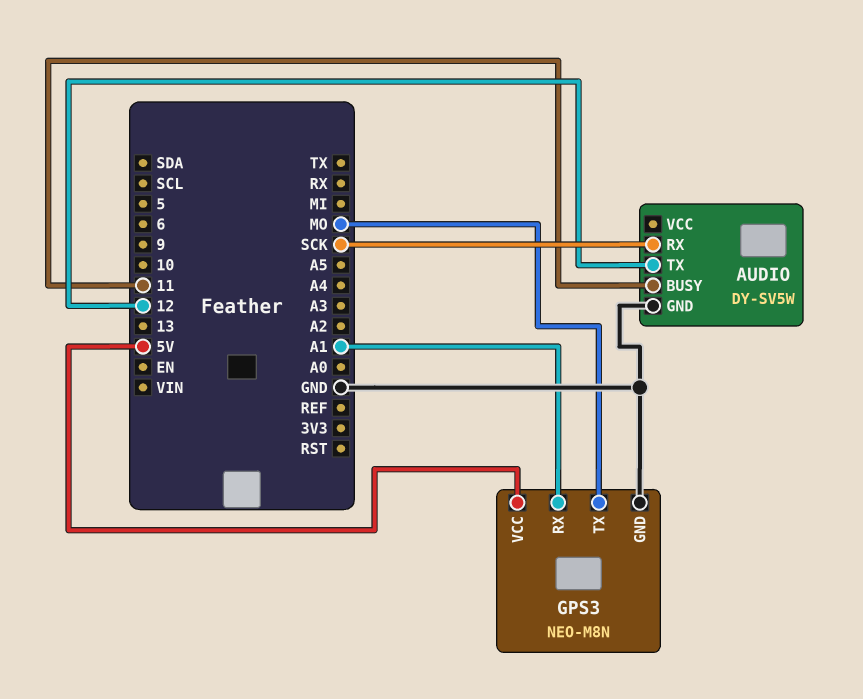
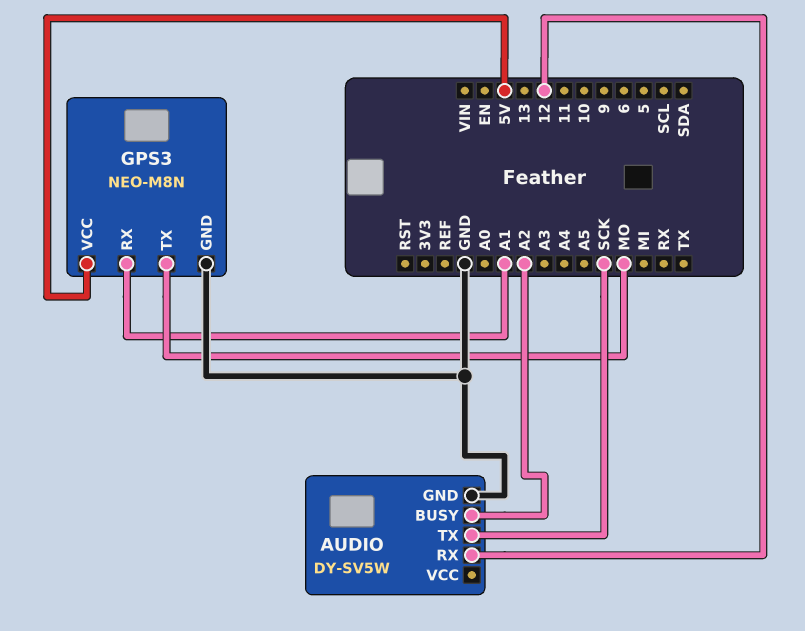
AUDIO pin BUSY: 11 -> A2
AUDIO pin RX: SCK -> 12
AUDIO pin TX: 12 -> SCK

